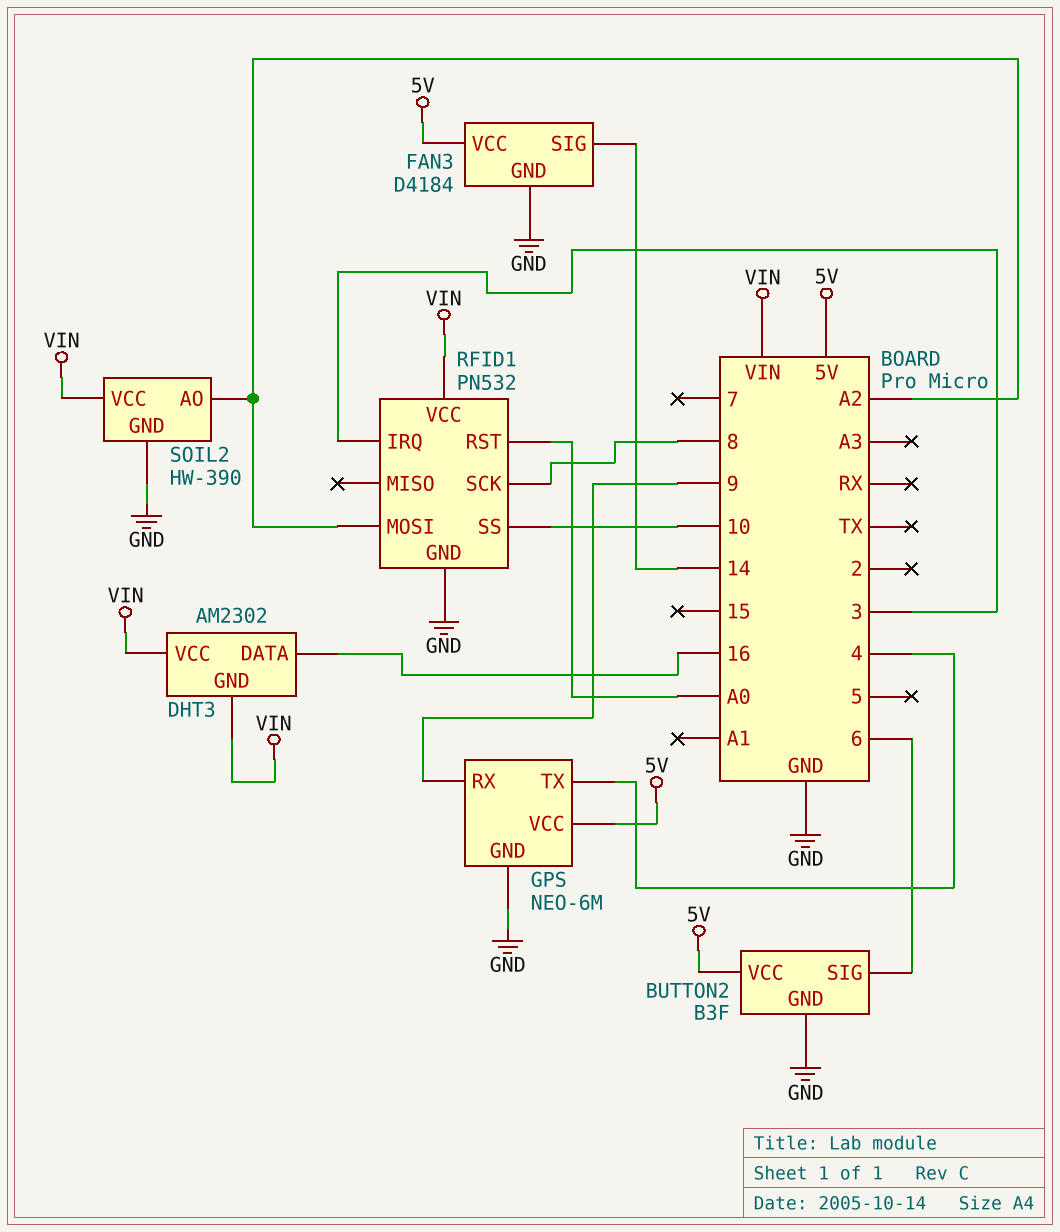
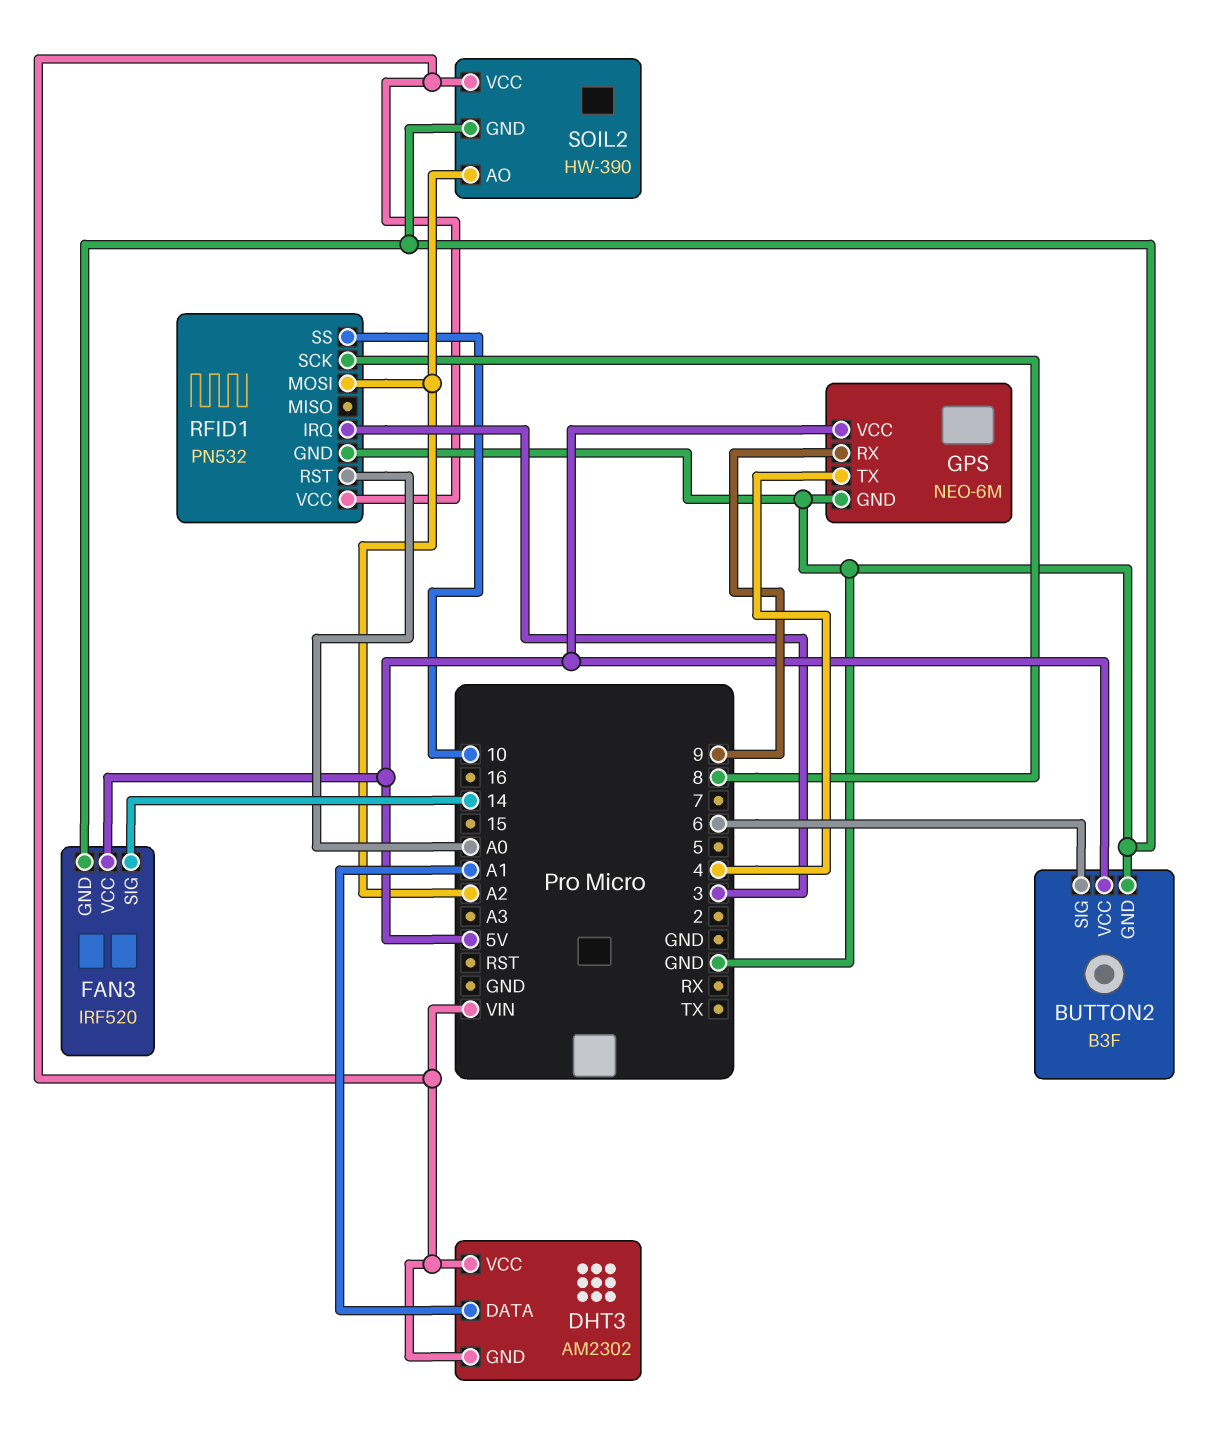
DHT3 pin DATA: 16 -> A1
FAN3: D4184 -> IRF520

